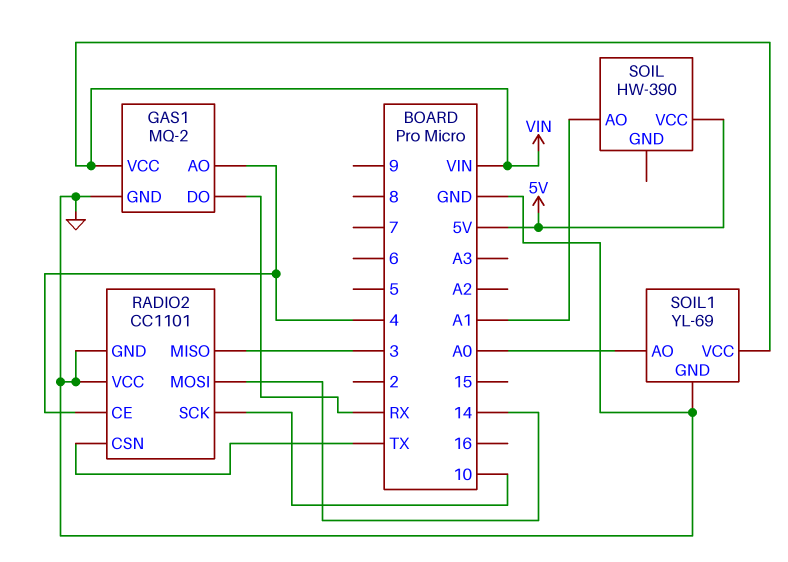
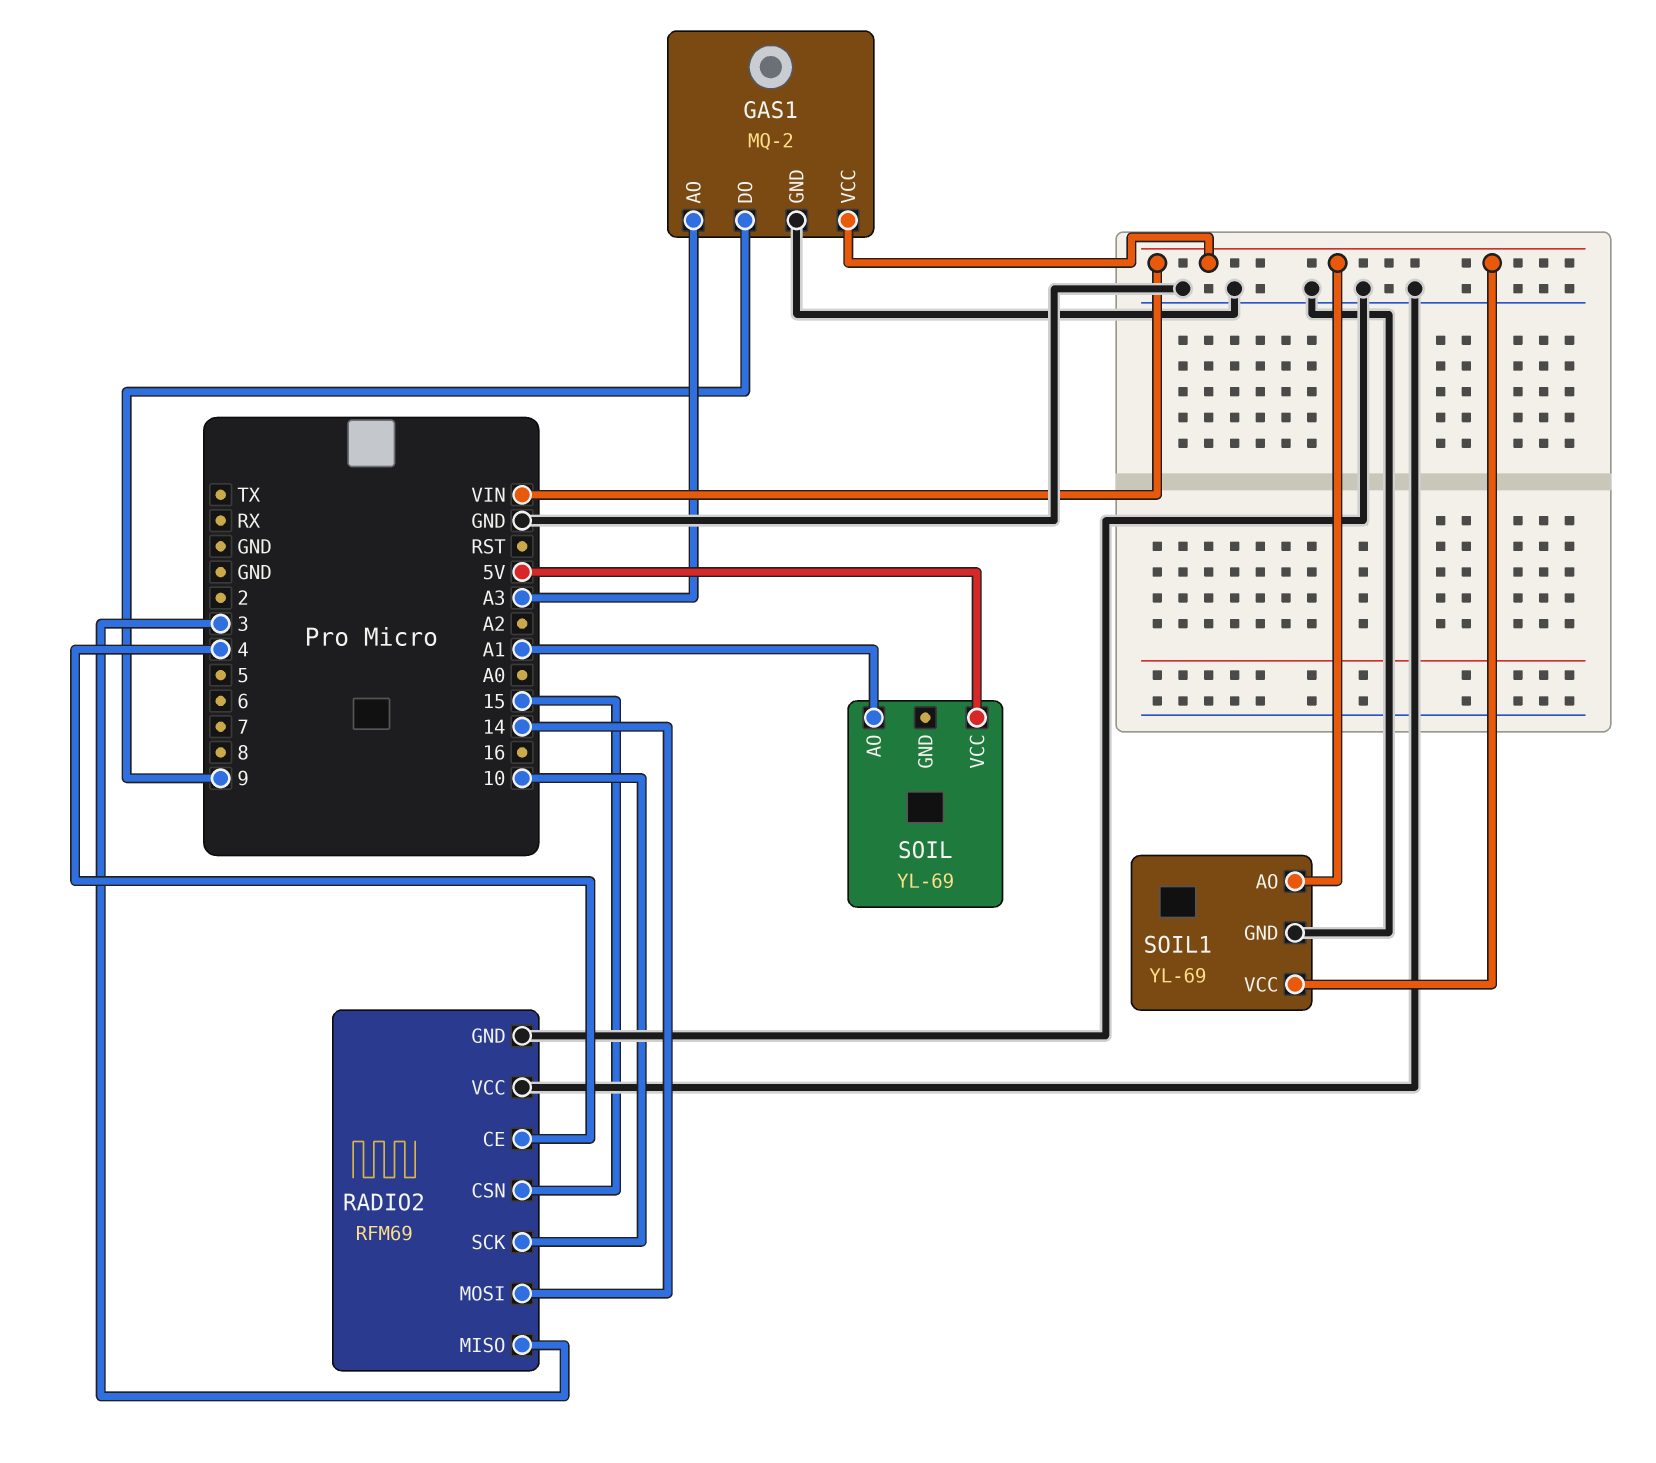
GAS1 pin AO: 4 -> A3
GAS1 pin DO: RX -> 9
RADIO2: CC1101 -> RFM69
RADIO2 pin CSN: TX -> 15
SOIL: HW-390 -> YL-69
SOIL1 pin AO: A0 -> VIN

